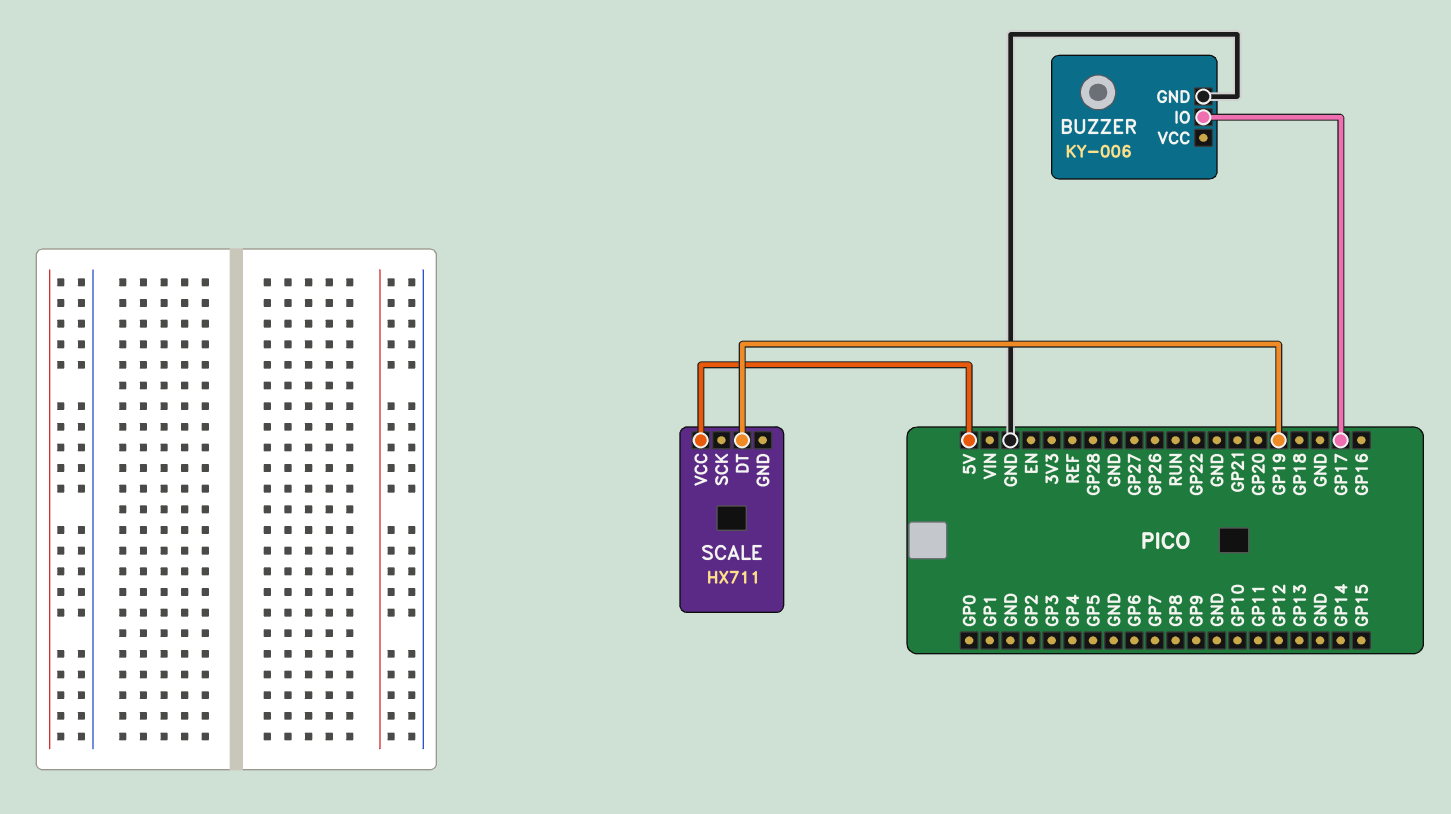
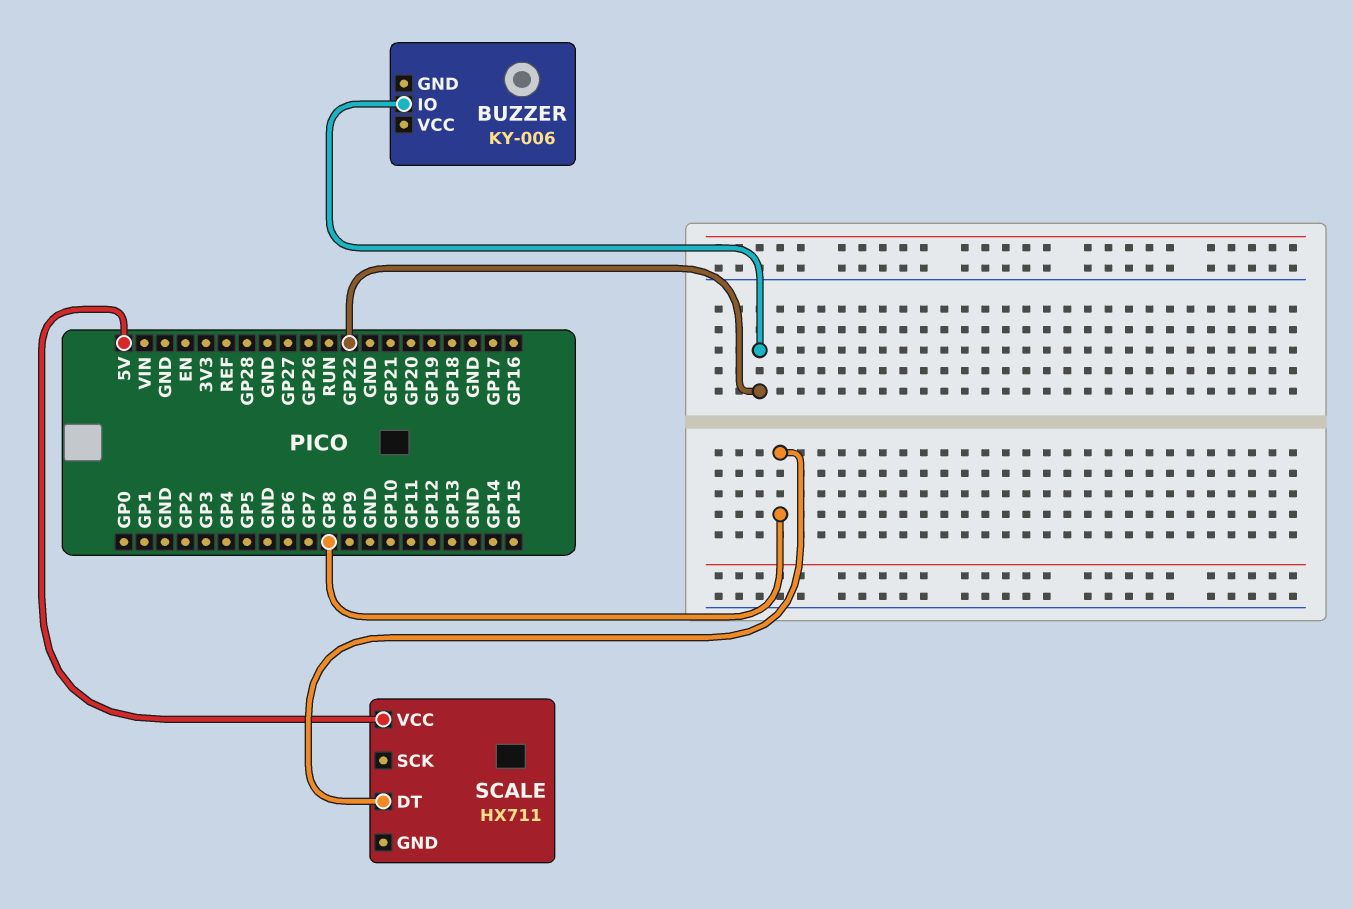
BUZZER pin GND: GND -> none
BUZZER pin IO: GP17 -> GP22
SCALE pin DT: GP19 -> GP8

